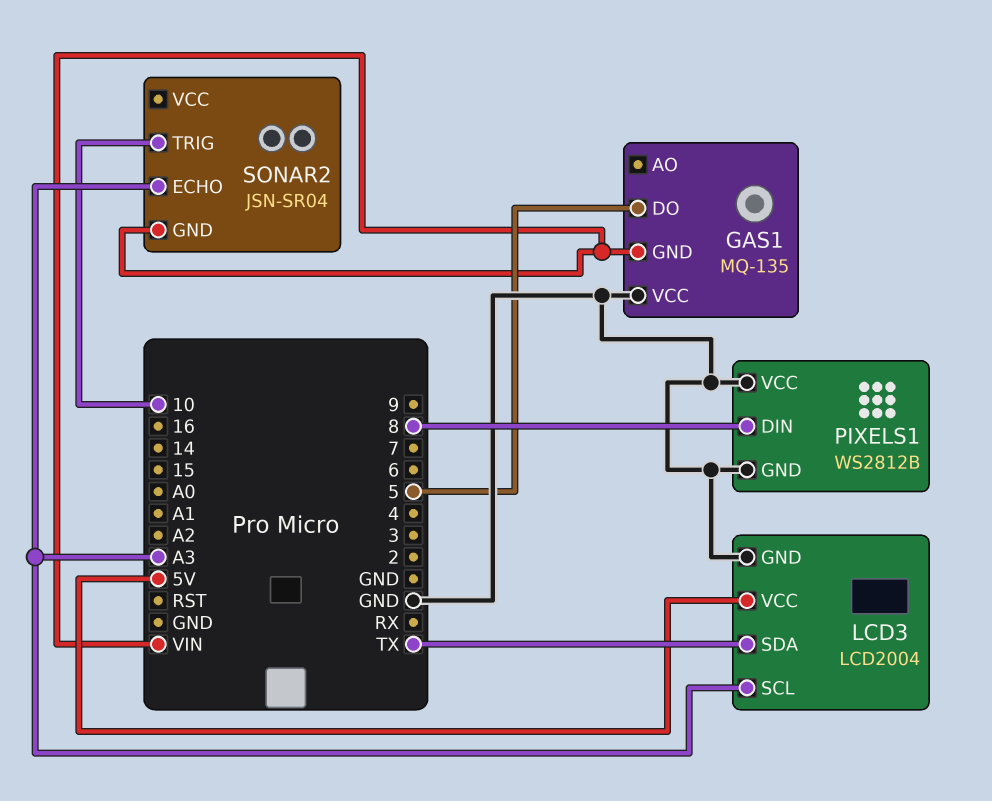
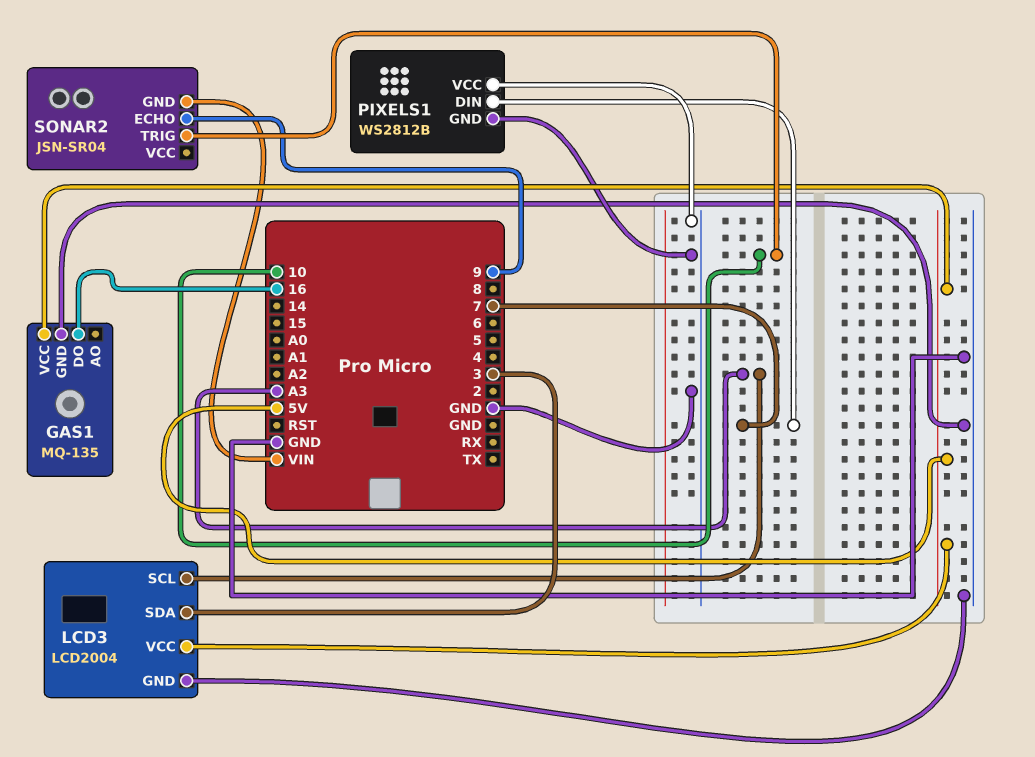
GAS1 pin DO: 5 -> 16
GAS1 pin GND: VIN -> GND
GAS1 pin VCC: GND -> 5V
LCD3 pin SDA: TX -> 3
PIXELS1 pin DIN: 8 -> 7
SONAR2 pin ECHO: A3 -> 9

